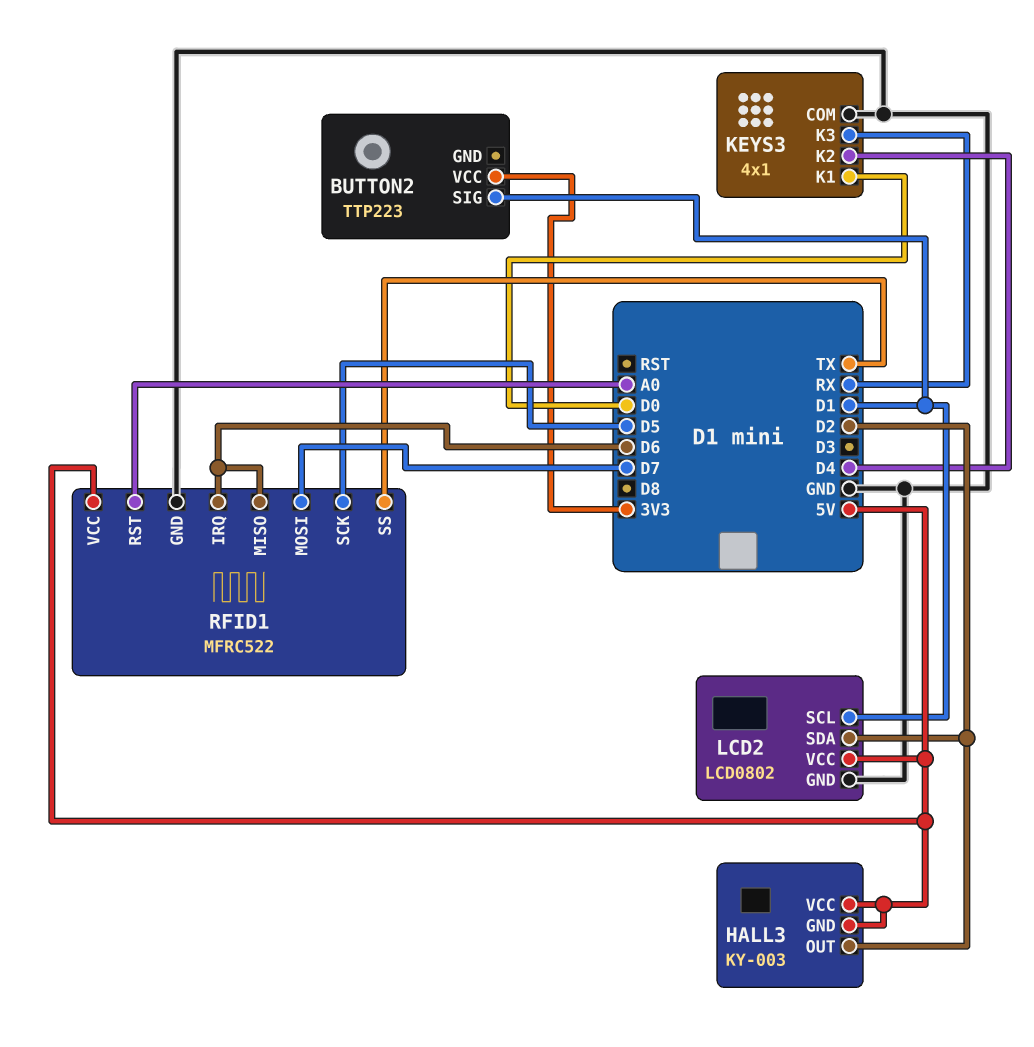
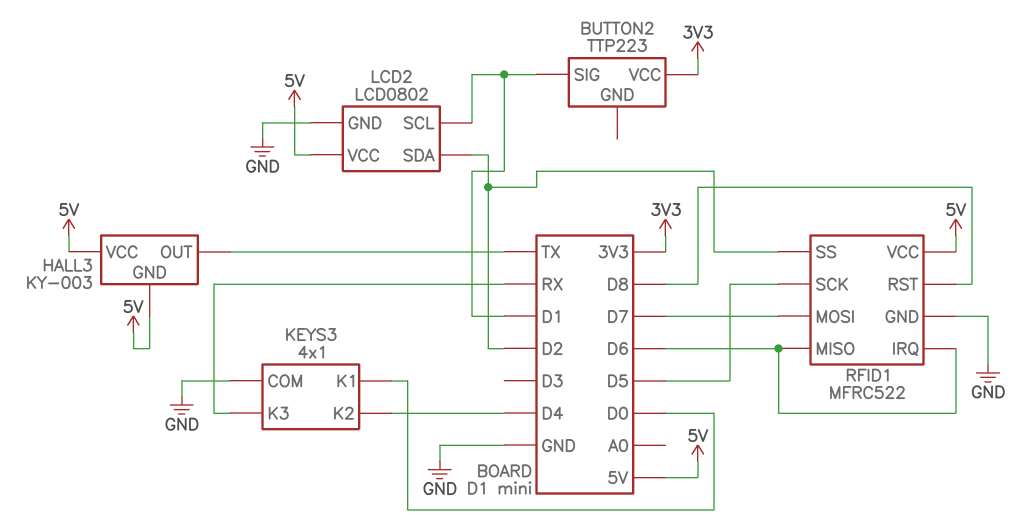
HALL3 pin OUT: D2 -> TX
RFID1 pin RST: A0 -> D8
RFID1 pin SS: TX -> D2

